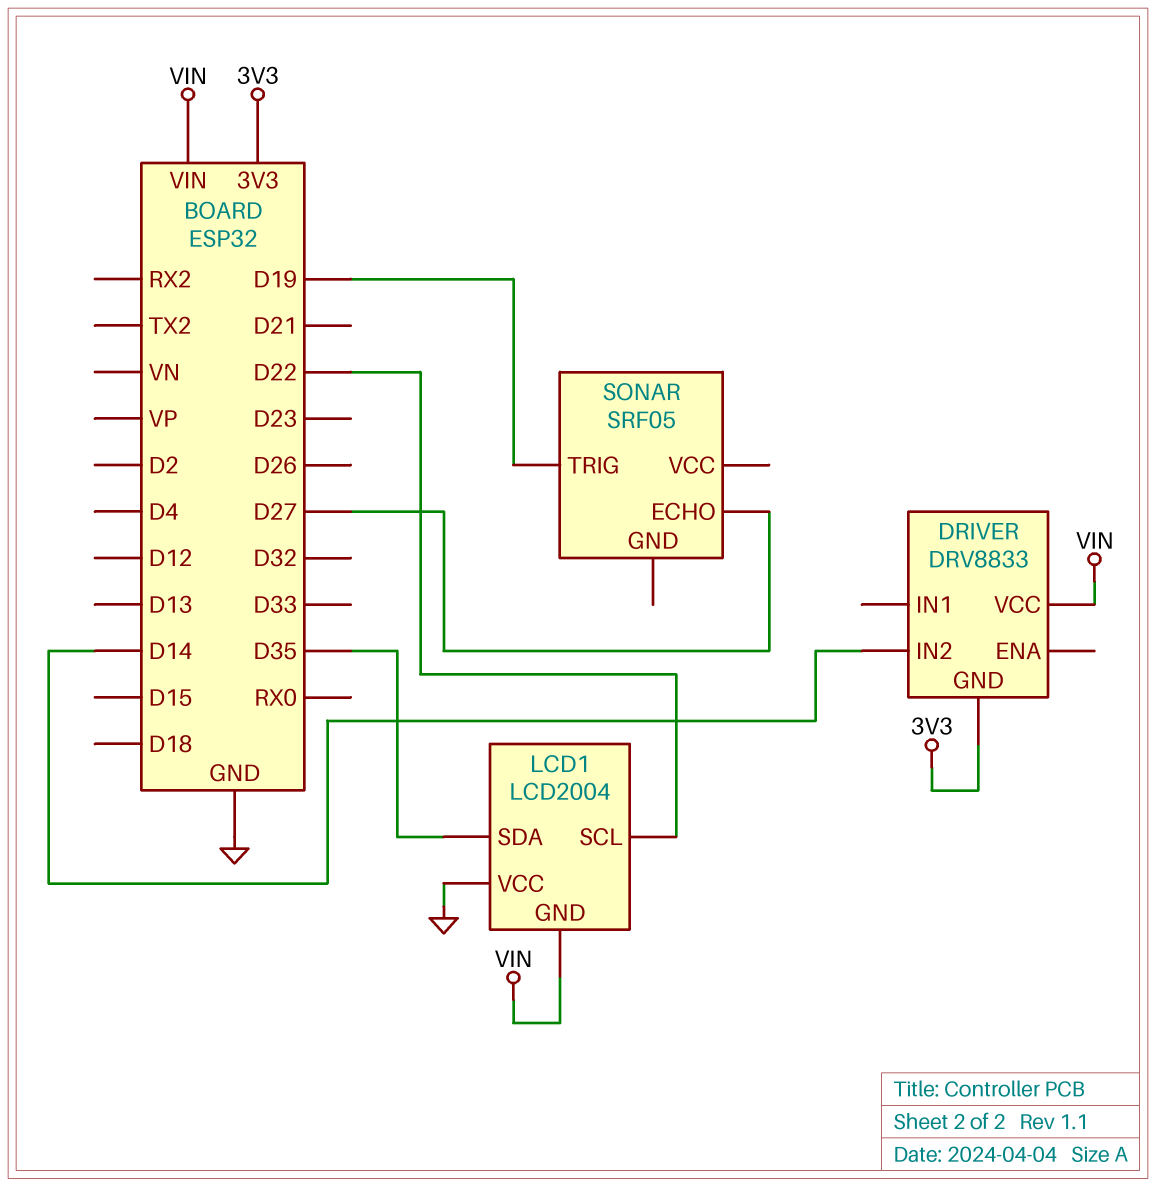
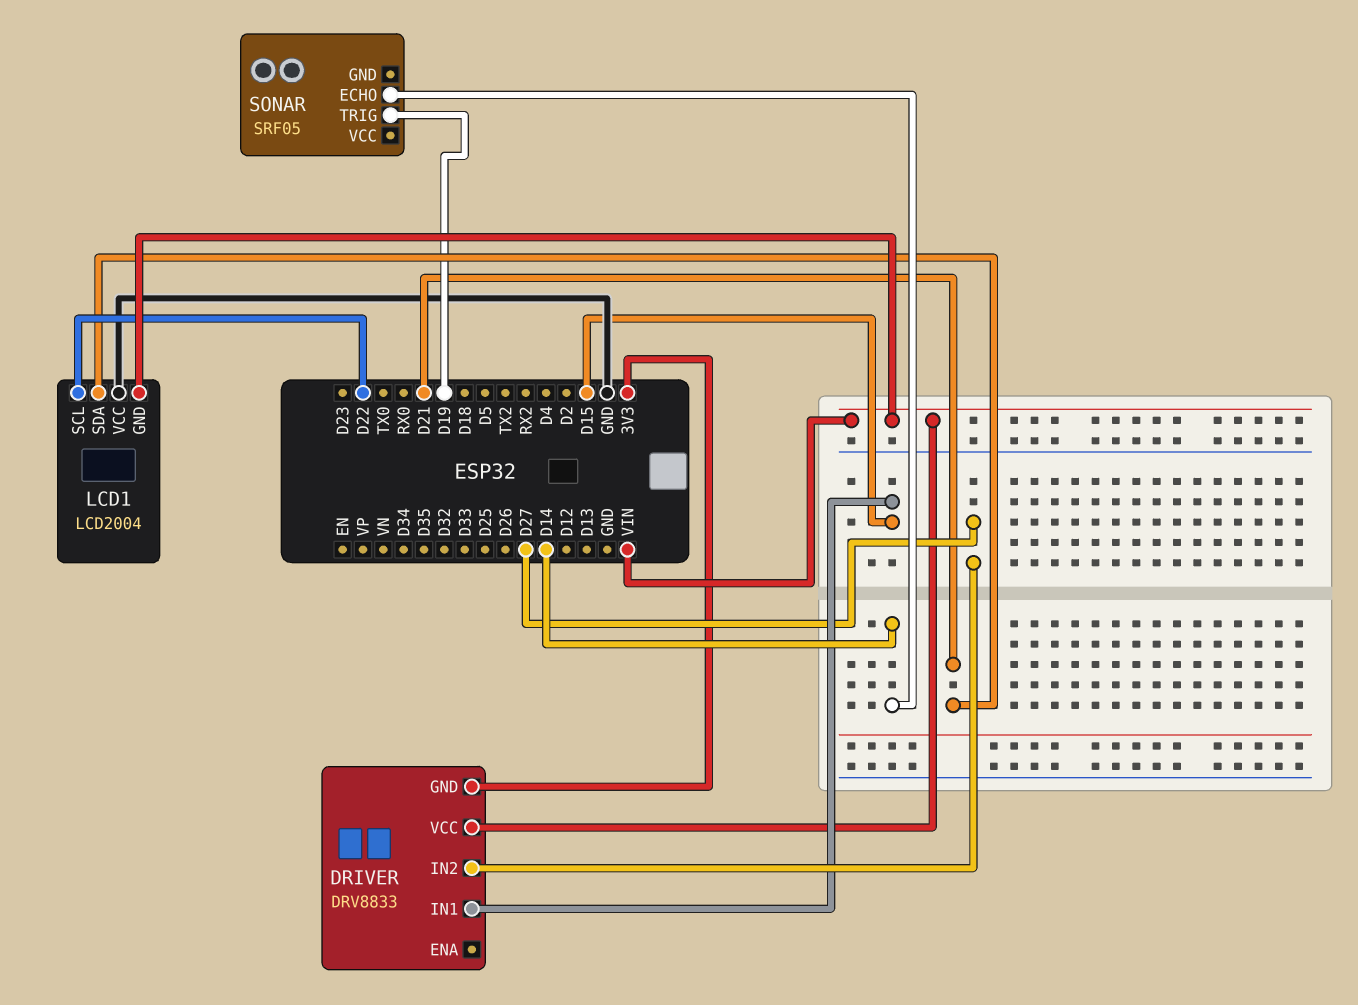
DRIVER pin IN1: none -> D15
DRIVER pin IN2: D14 -> D27
LCD1 pin SDA: D35 -> D21
SONAR pin ECHO: D27 -> D14

